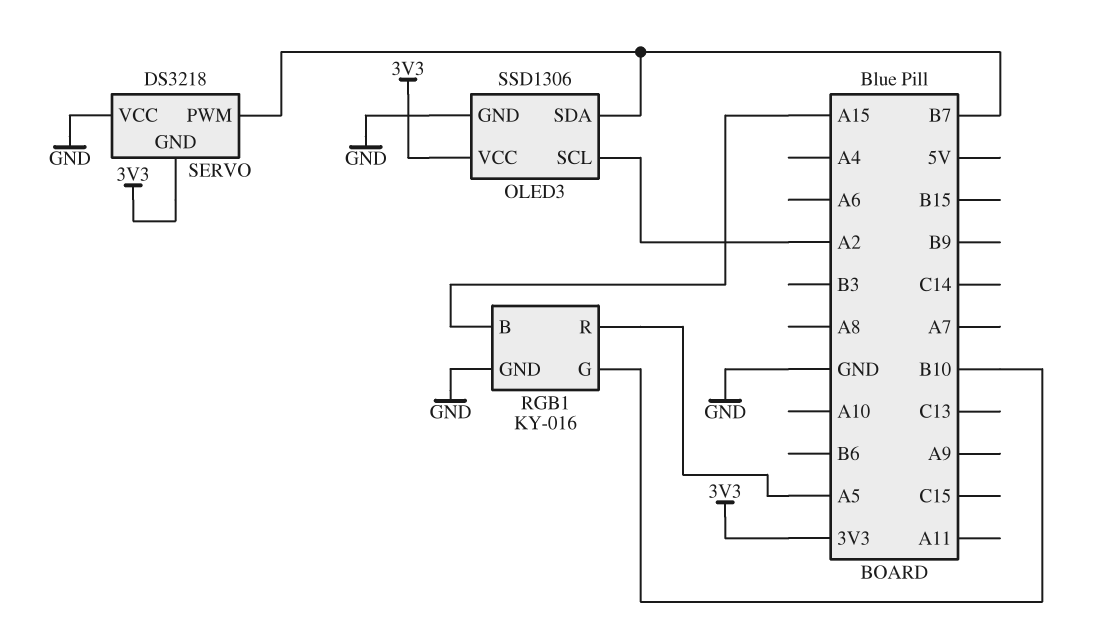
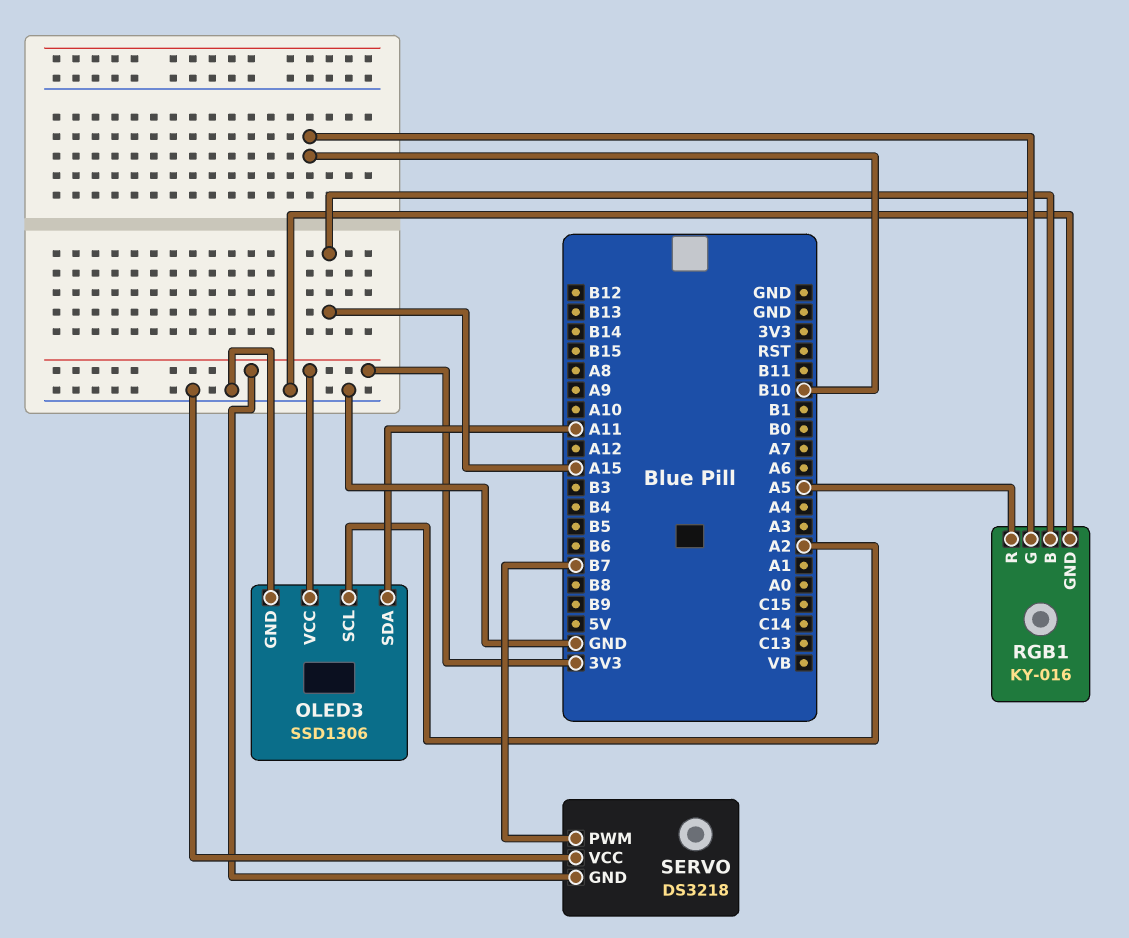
OLED3 pin SDA: B7 -> A11

